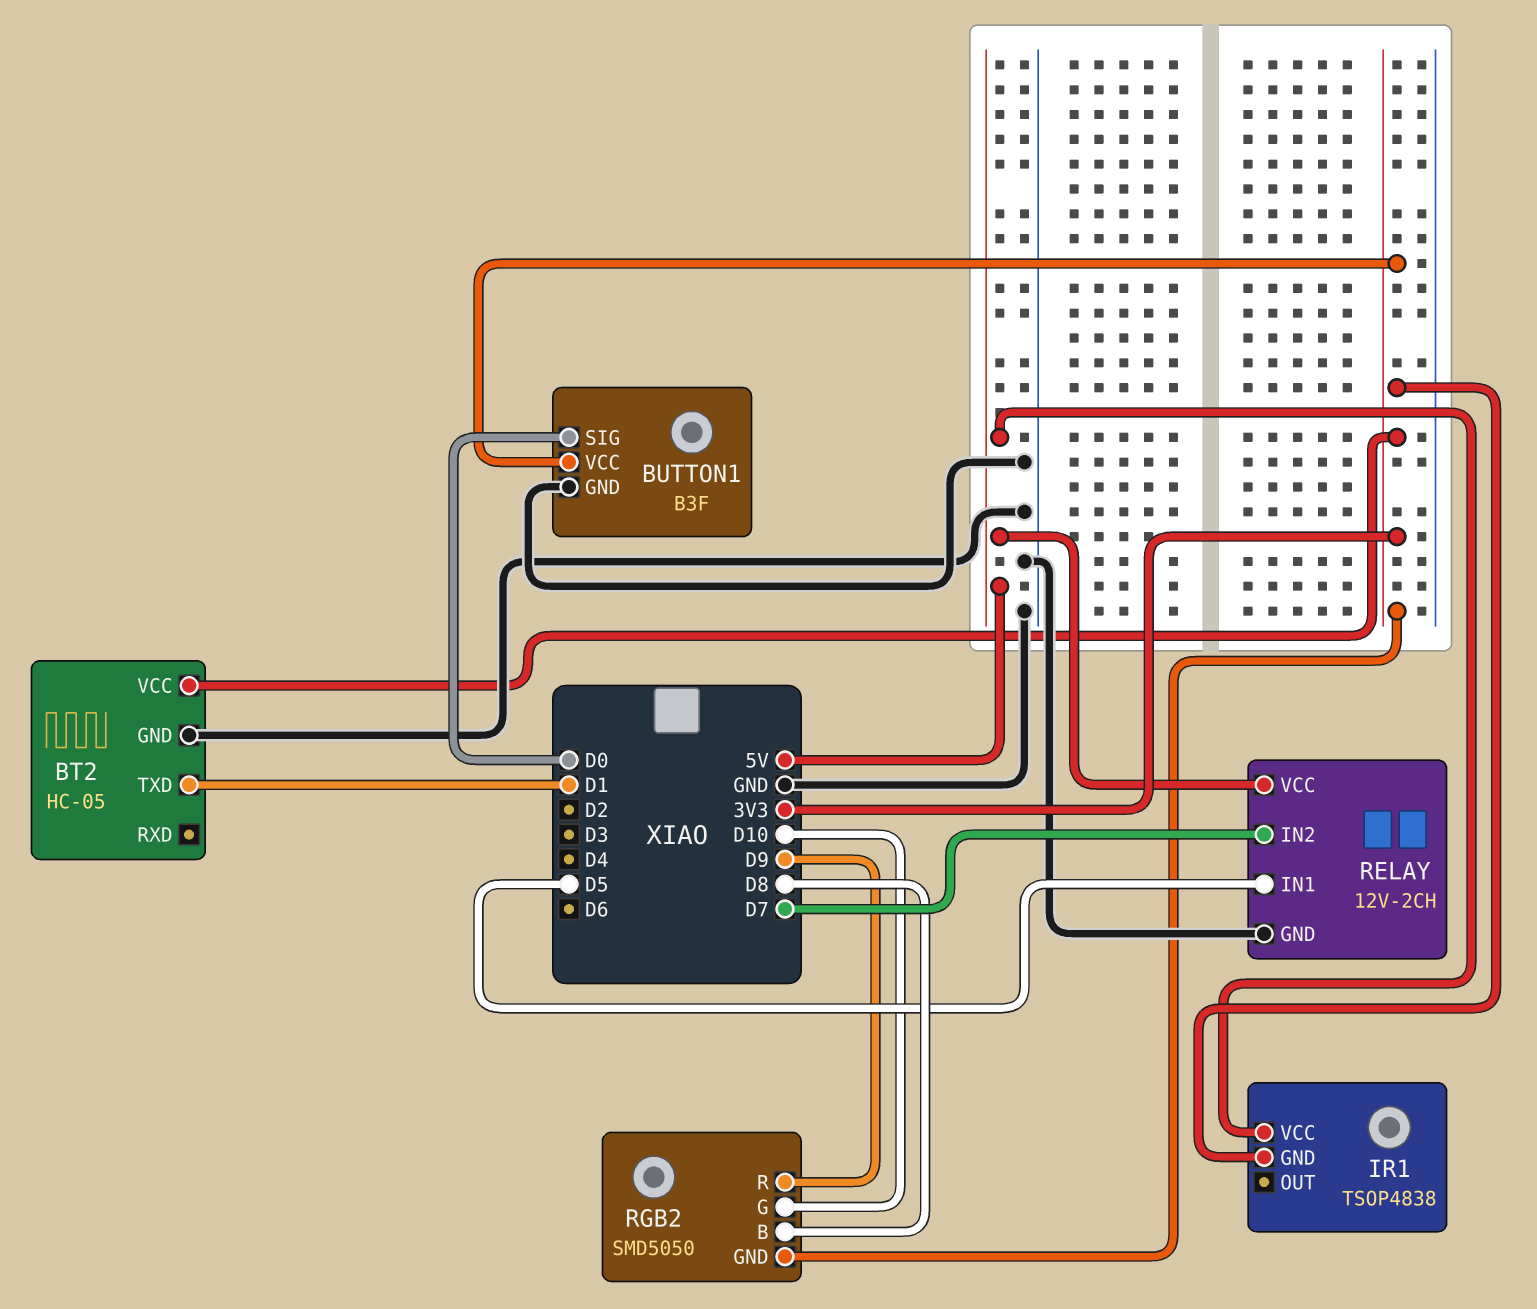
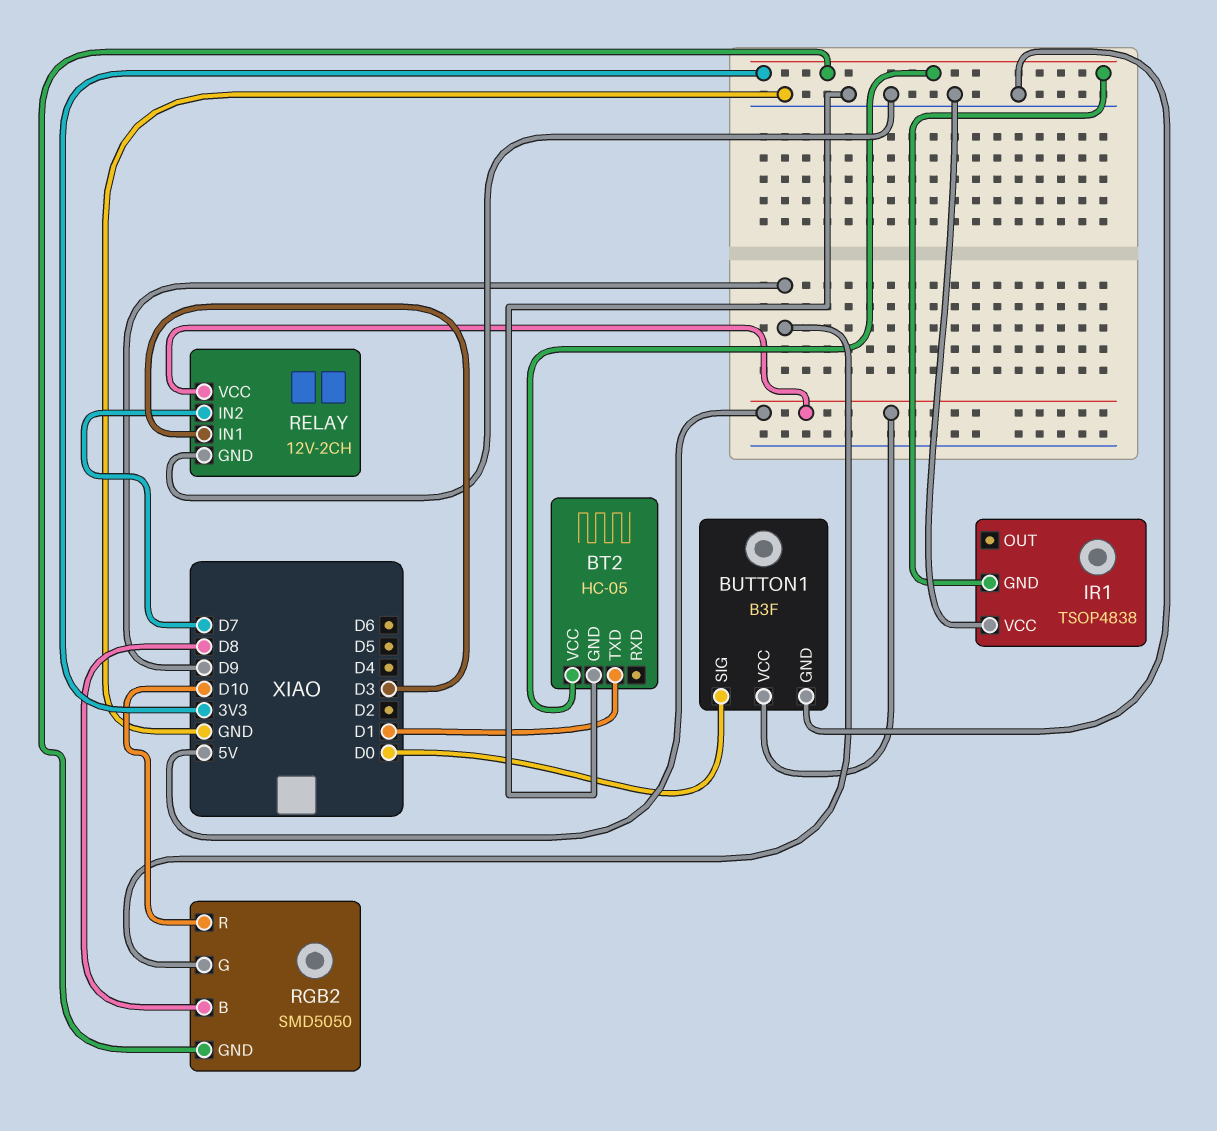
BUTTON1 pin VCC: 3V3 -> 5V
IR1 pin VCC: 5V -> GND
RELAY pin IN1: D5 -> D3
RGB2 pin G: D10 -> D9
RGB2 pin R: D9 -> D10

